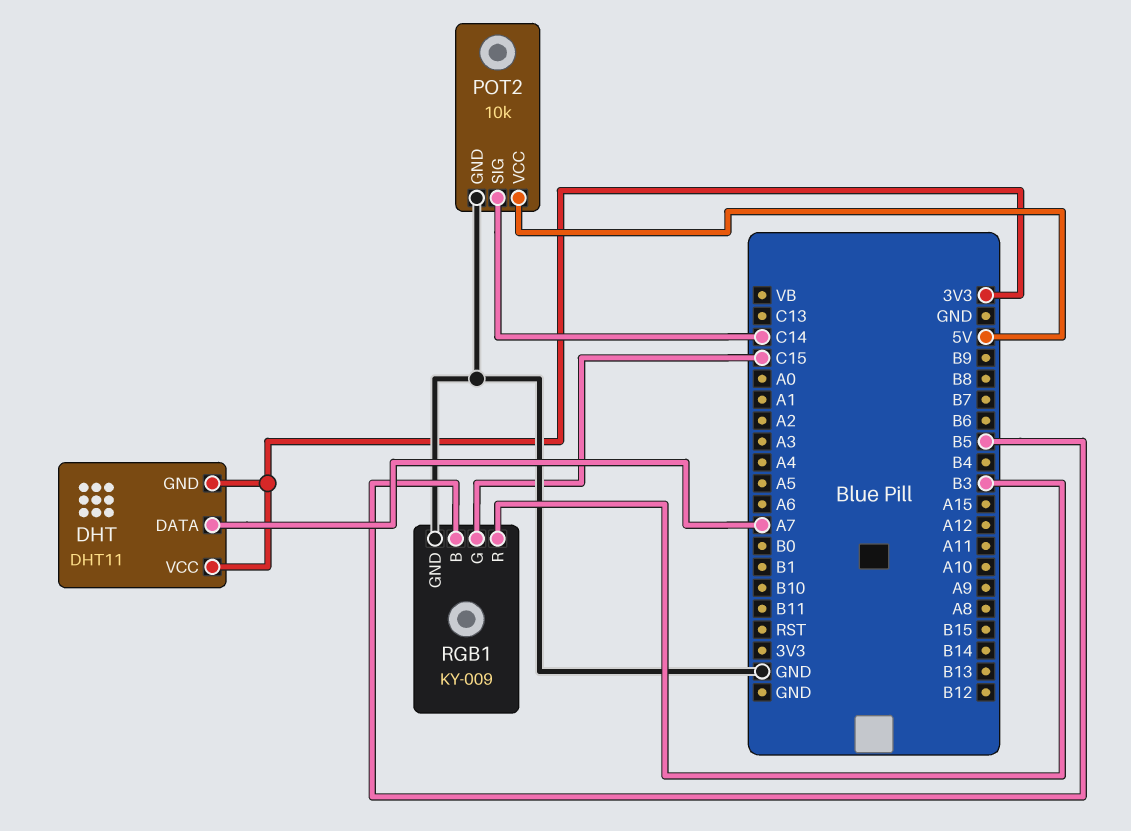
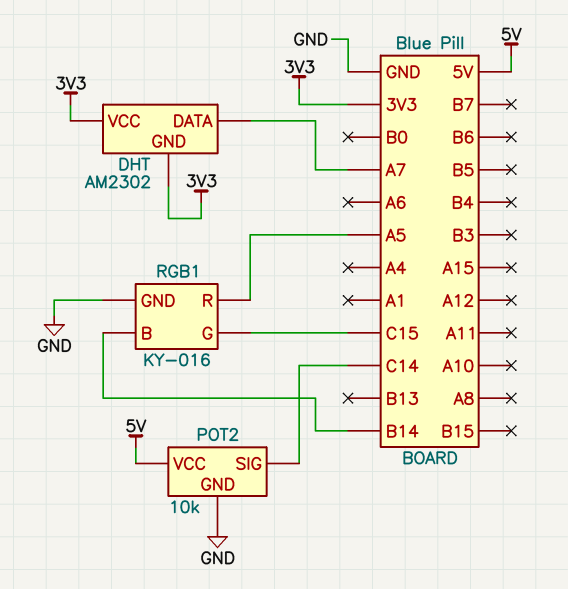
DHT: DHT11 -> AM2302
RGB1: KY-009 -> KY-016
RGB1 pin B: B5 -> B14
RGB1 pin R: B3 -> A5

